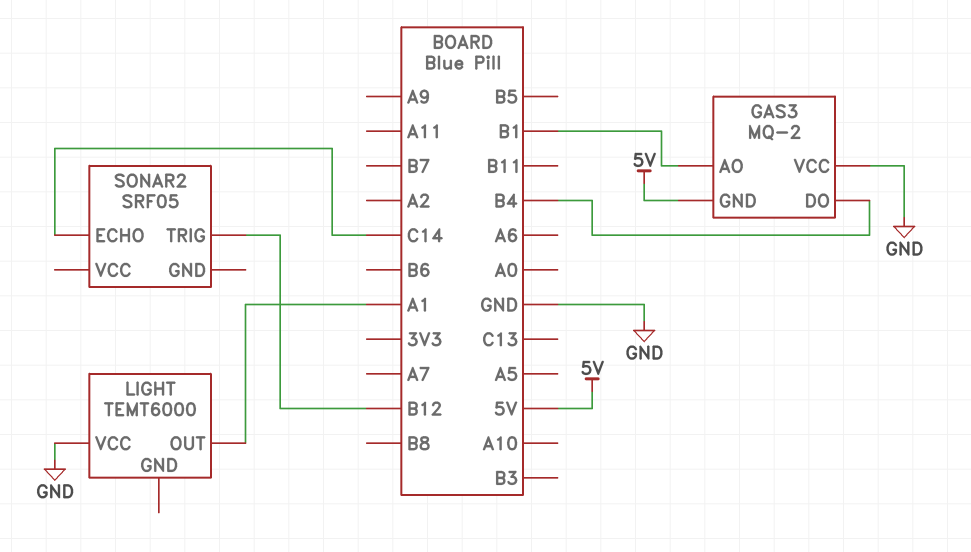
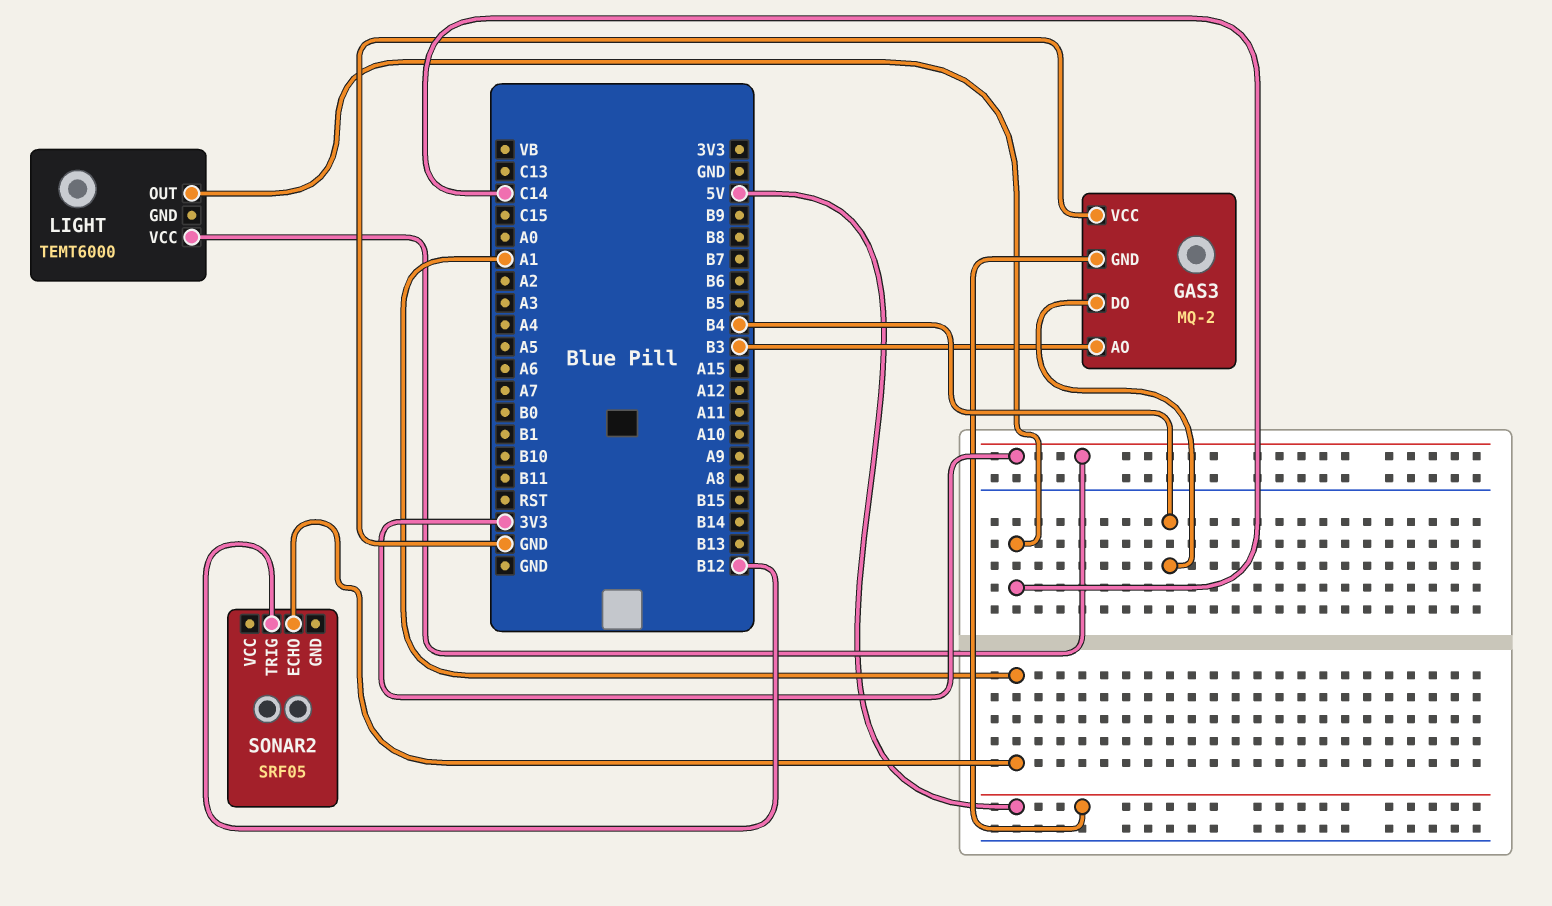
GAS3 pin AO: B1 -> B3
LIGHT pin OUT: A1 -> C14
LIGHT pin VCC: GND -> 3V3
SONAR2 pin ECHO: C14 -> A1

